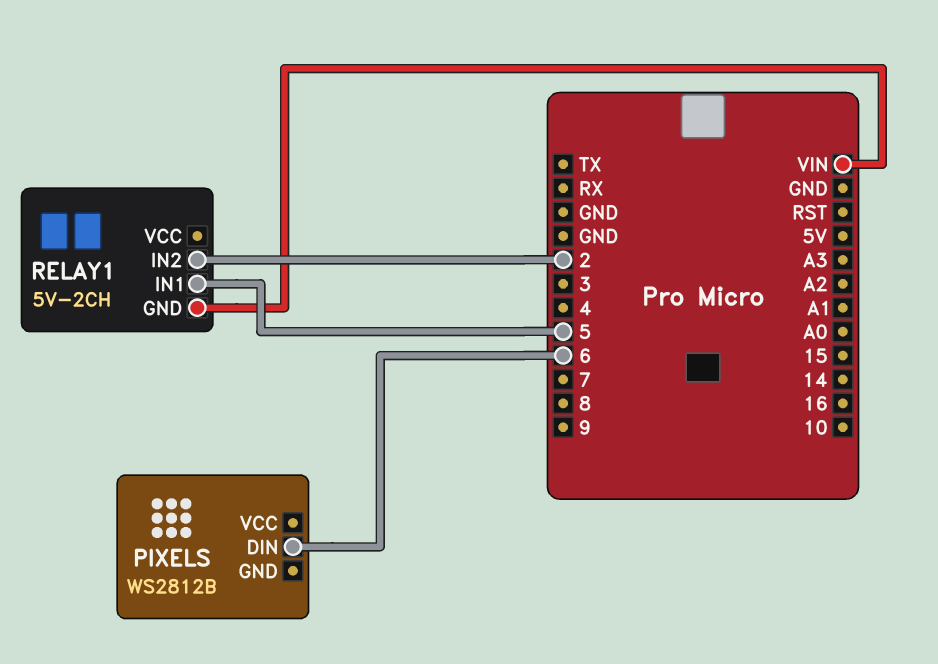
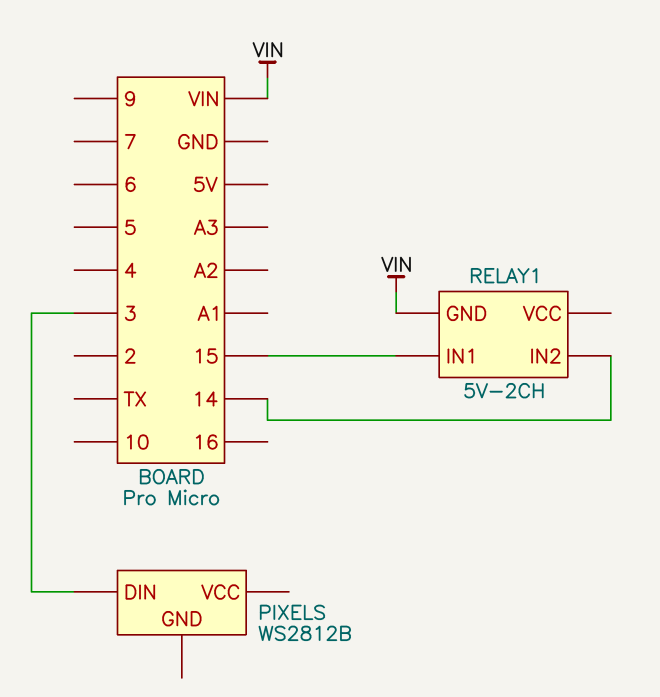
PIXELS pin DIN: 6 -> 3
RELAY1 pin IN1: 5 -> 15
RELAY1 pin IN2: 2 -> 14

